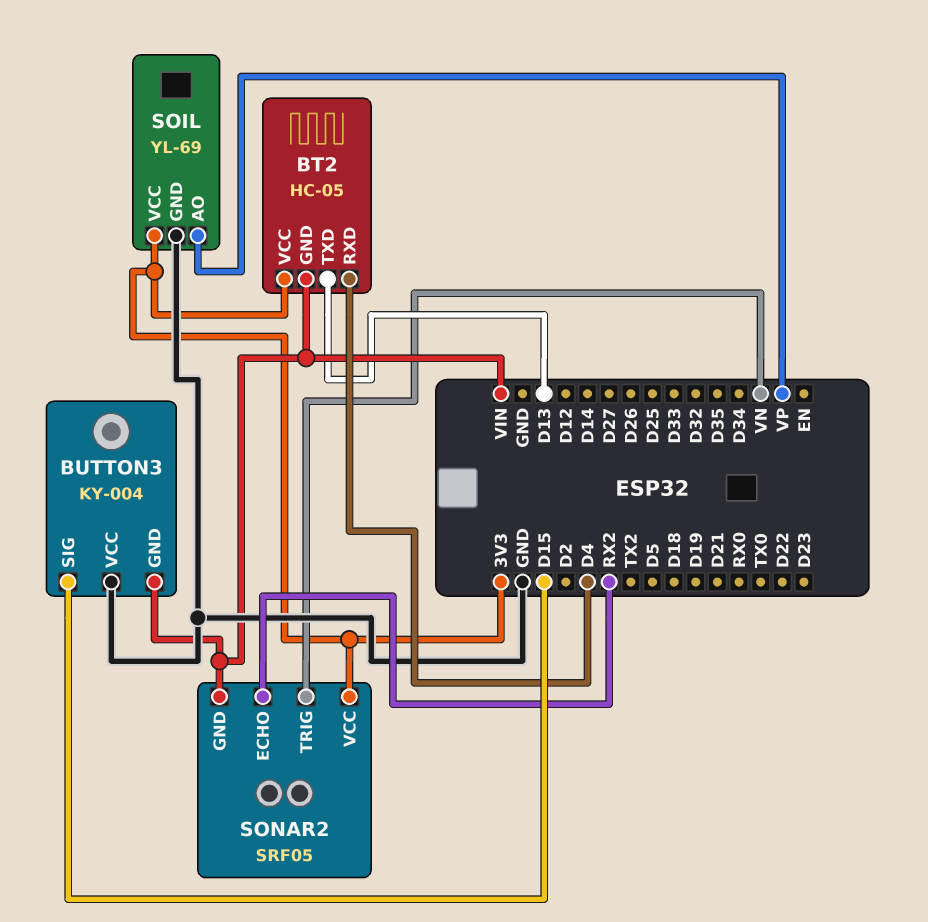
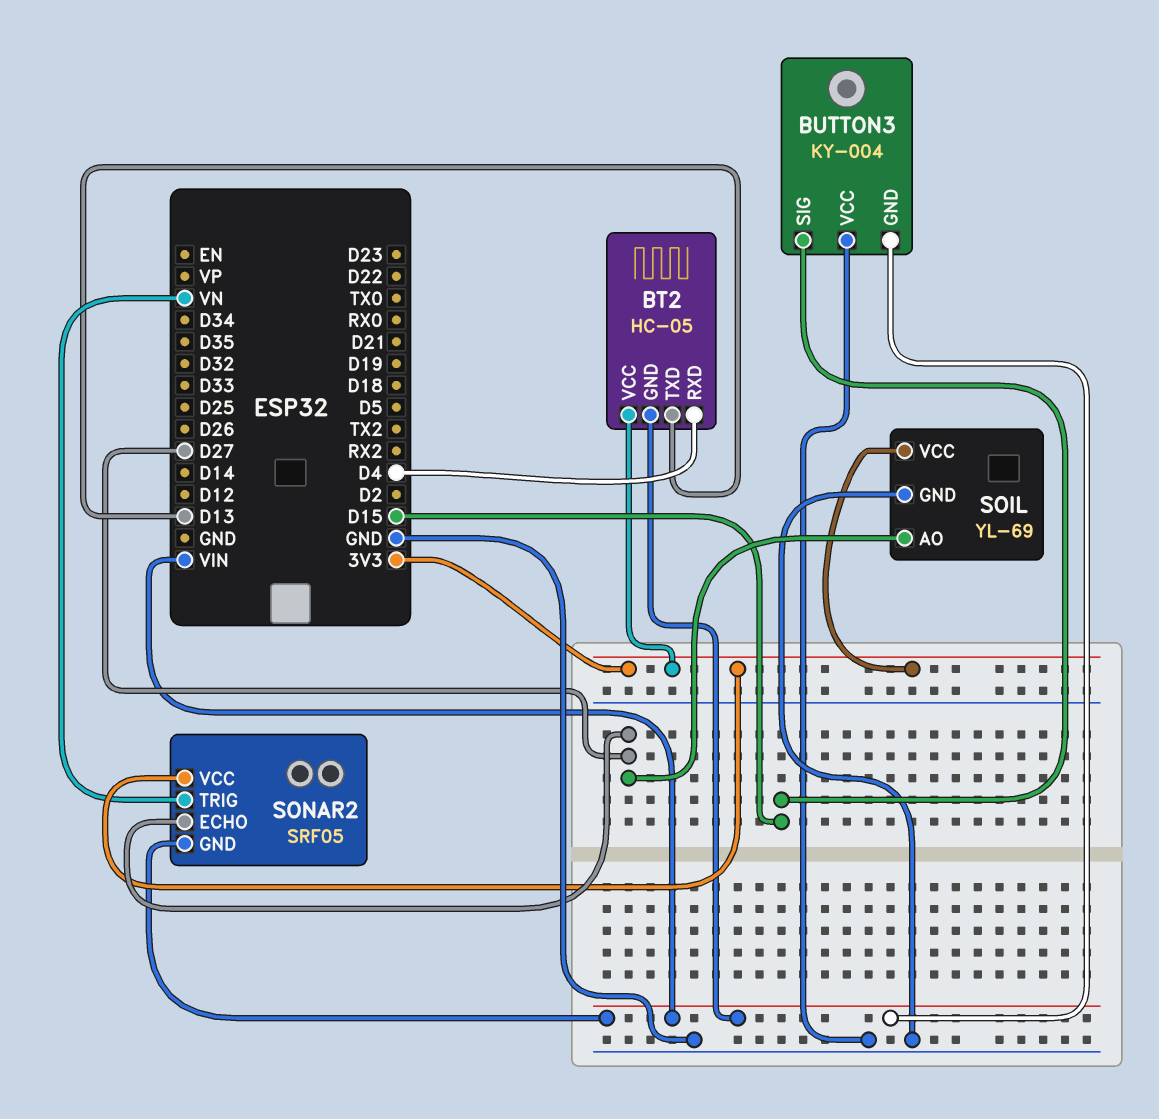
SOIL pin AO: VP -> D27
SONAR2 pin ECHO: RX2 -> D27

